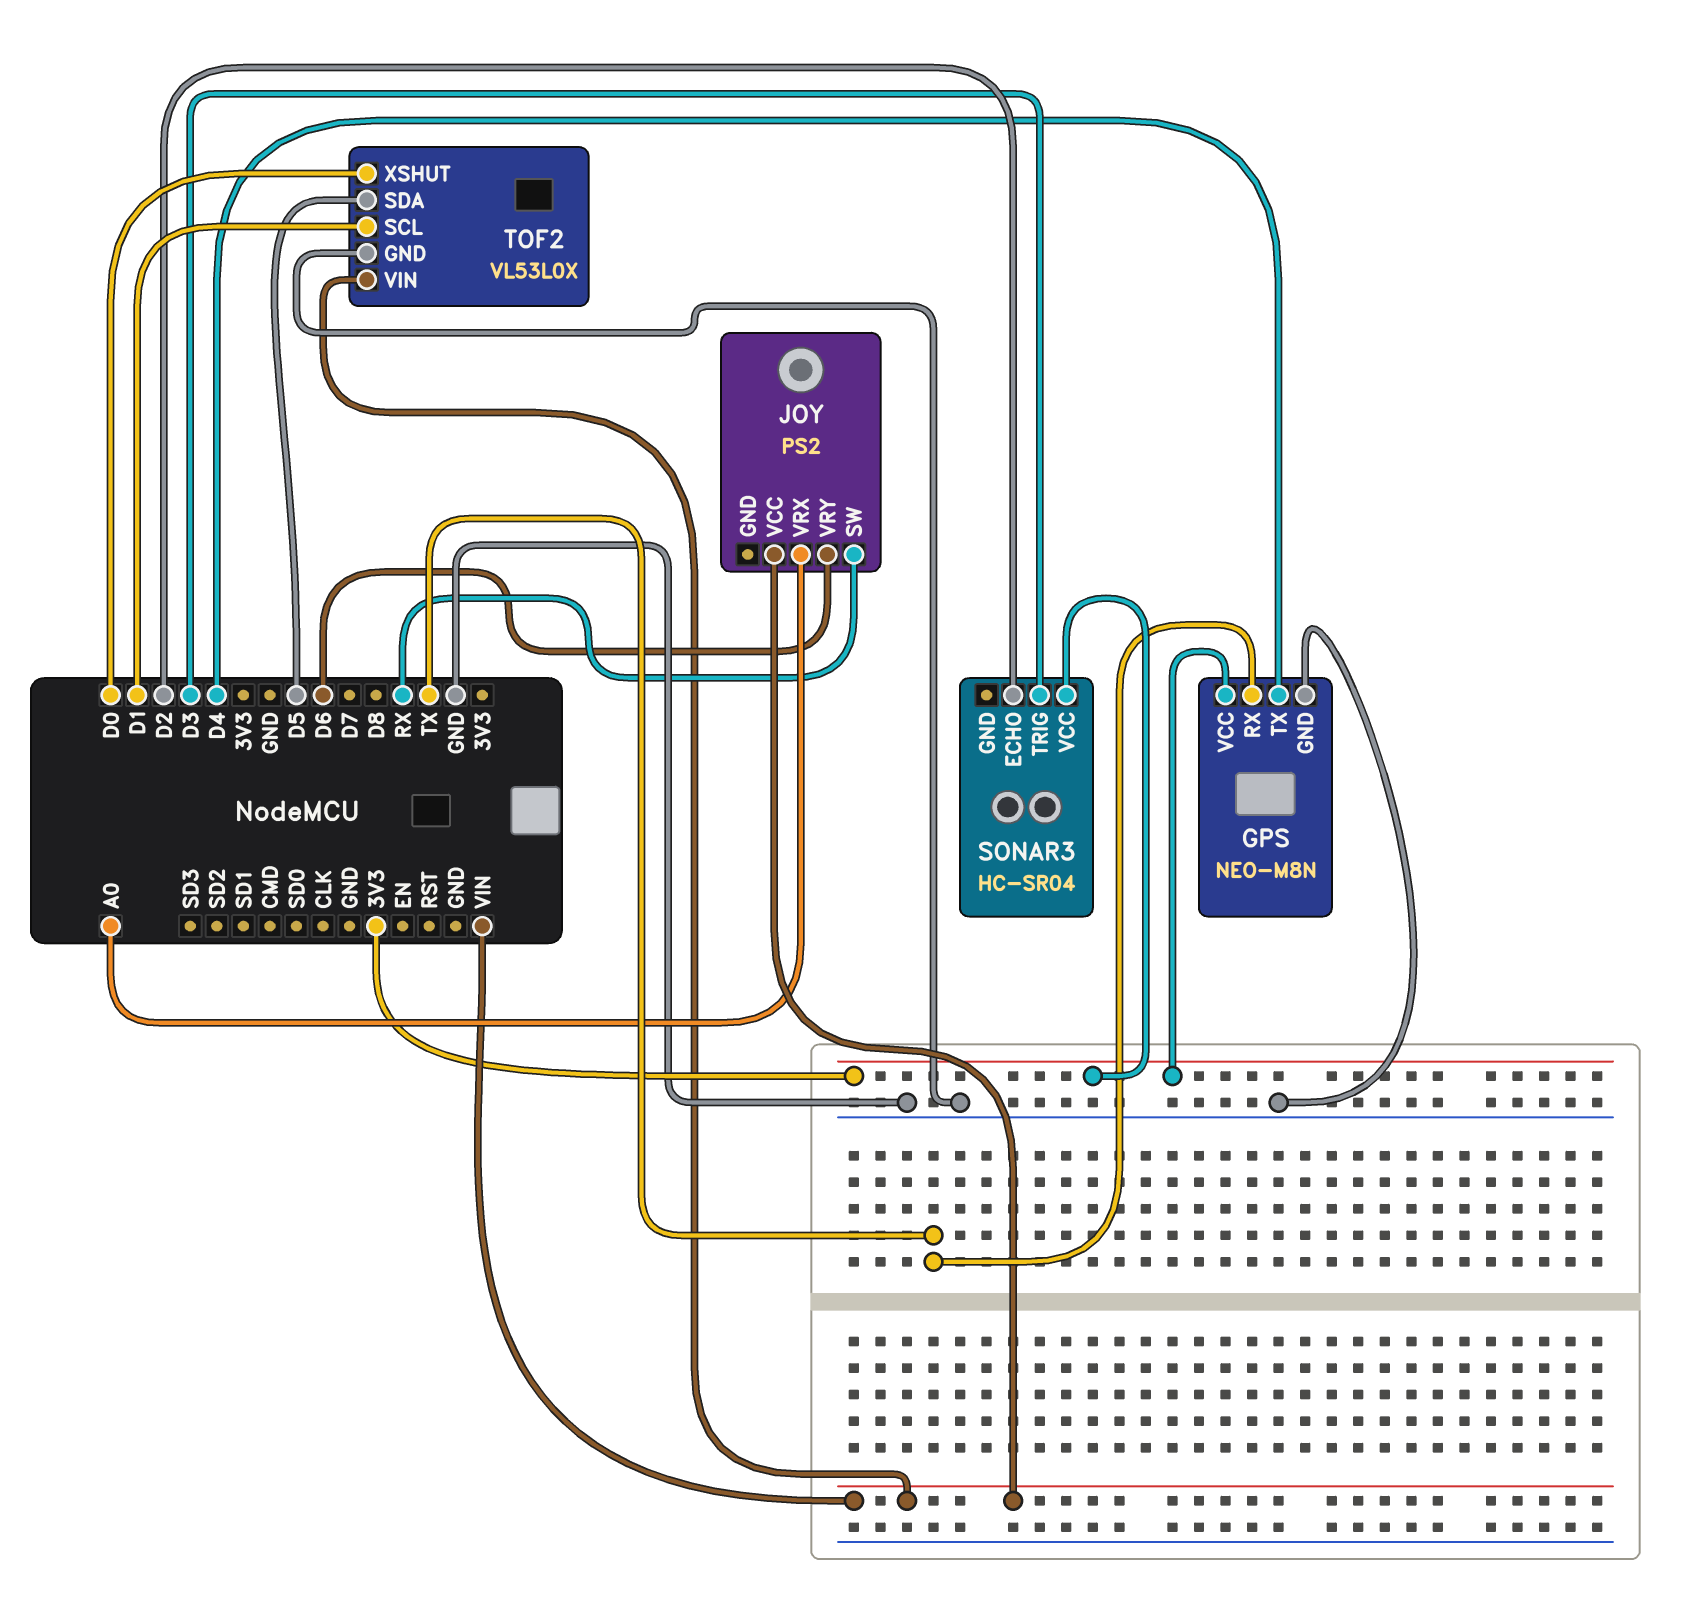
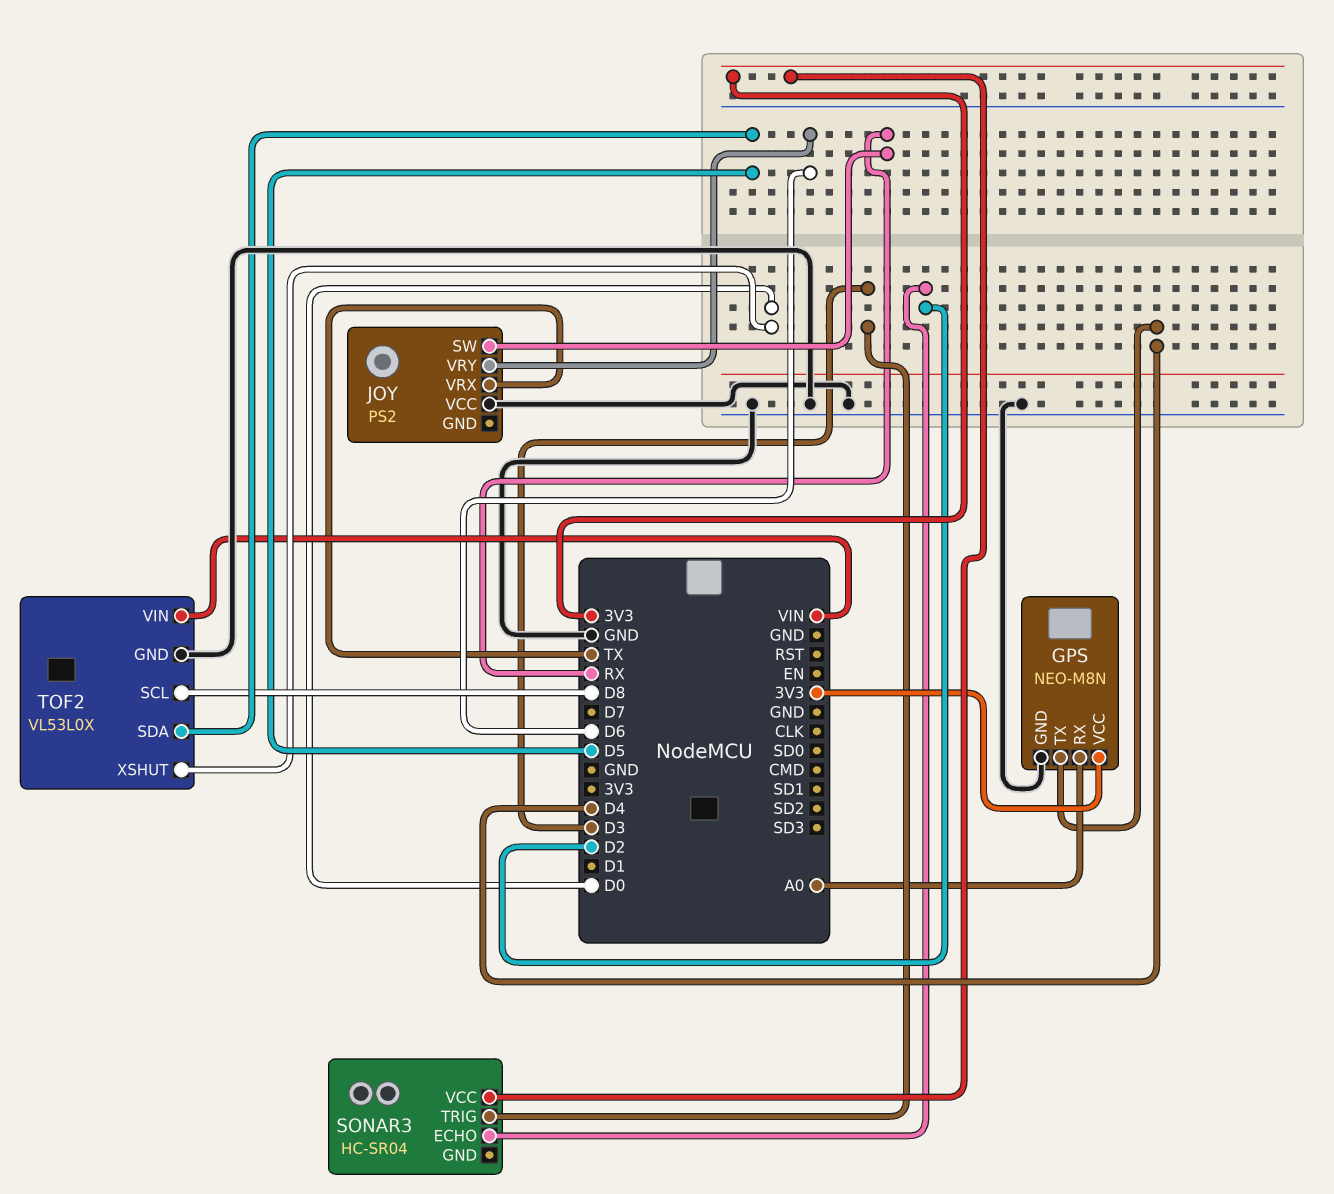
GPS pin RX: TX -> A0
JOY pin VCC: VIN -> GND
JOY pin VRX: A0 -> TX
TOF2 pin SCL: D1 -> D8

